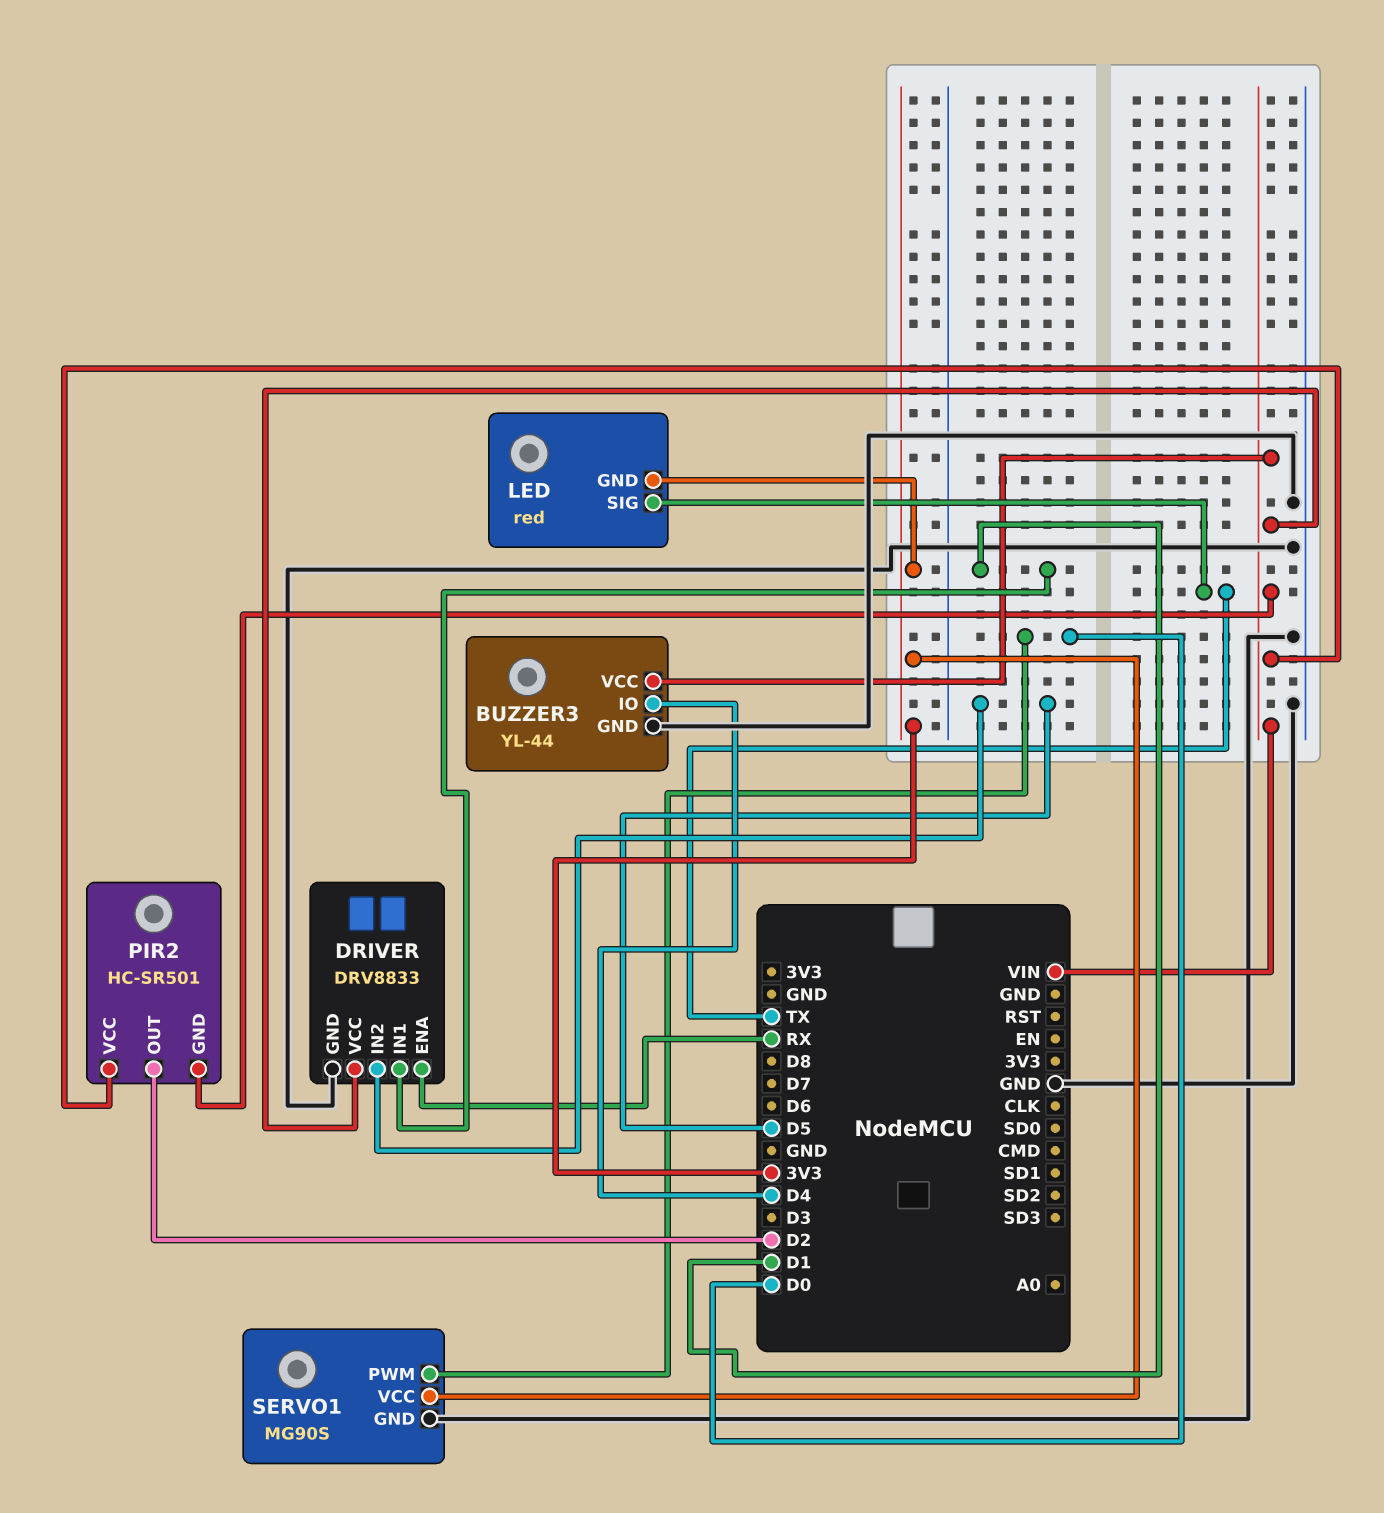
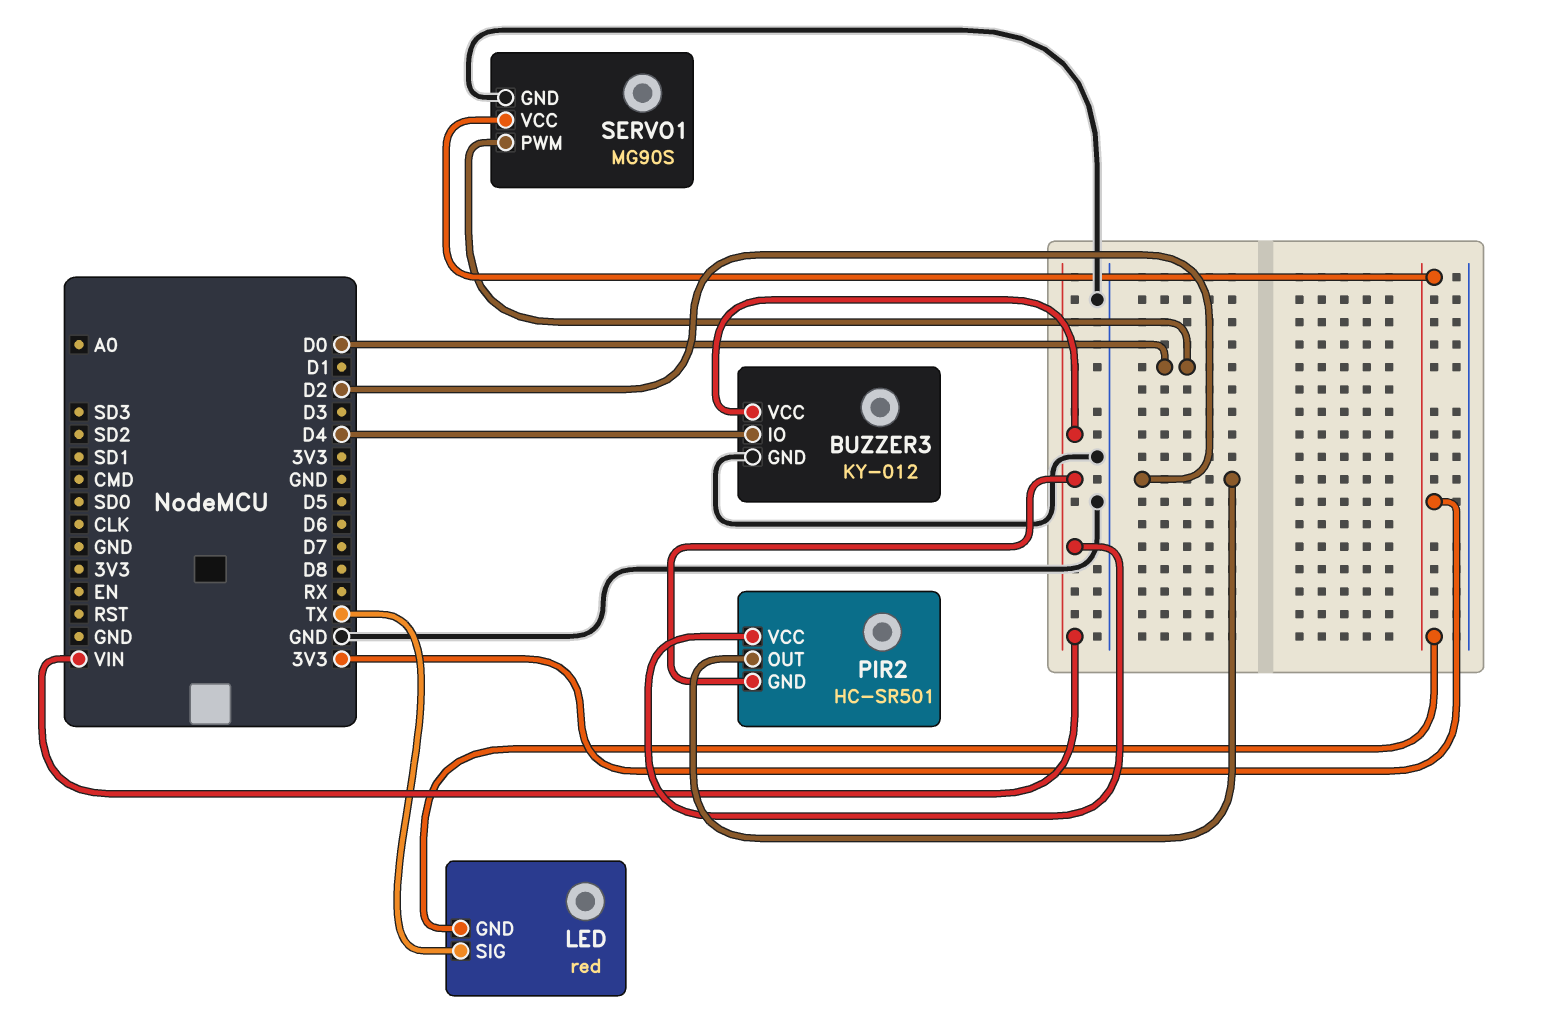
BUZZER3: YL-44 -> KY-012
DRIVER: DRV8833 -> none
DRIVER pin ENA: RX -> none
DRIVER pin GND: GND -> none
DRIVER pin IN1: D1 -> none
DRIVER pin IN2: D5 -> none
DRIVER pin VCC: VIN -> none

